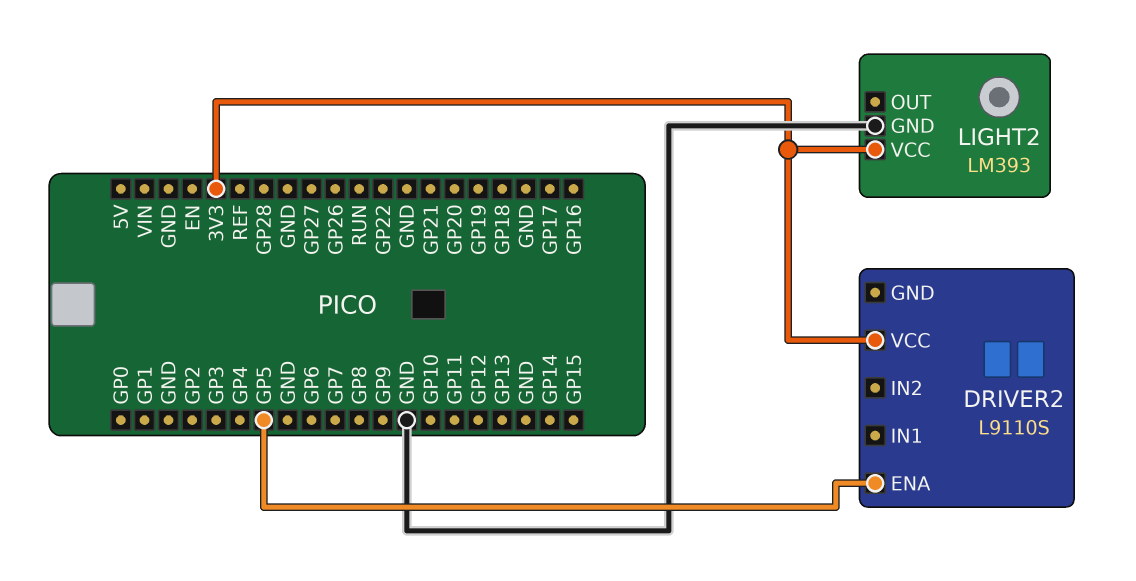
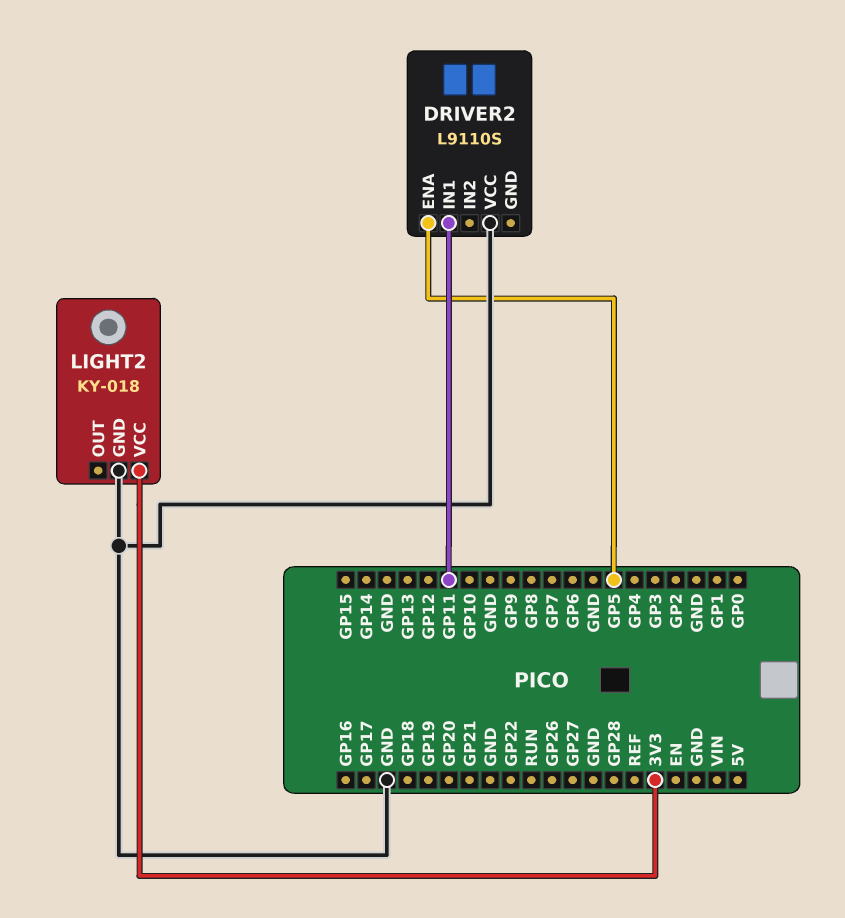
DRIVER2 pin IN1: none -> GP11
DRIVER2 pin VCC: 3V3 -> GND
LIGHT2: LM393 -> KY-018

